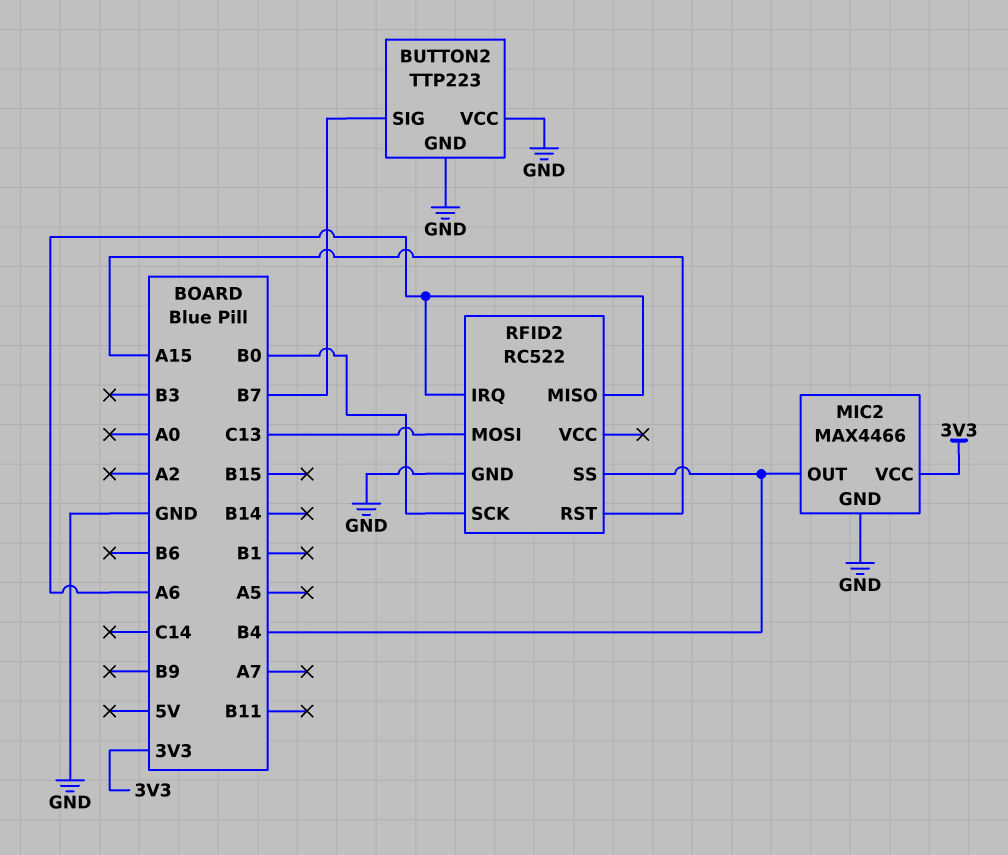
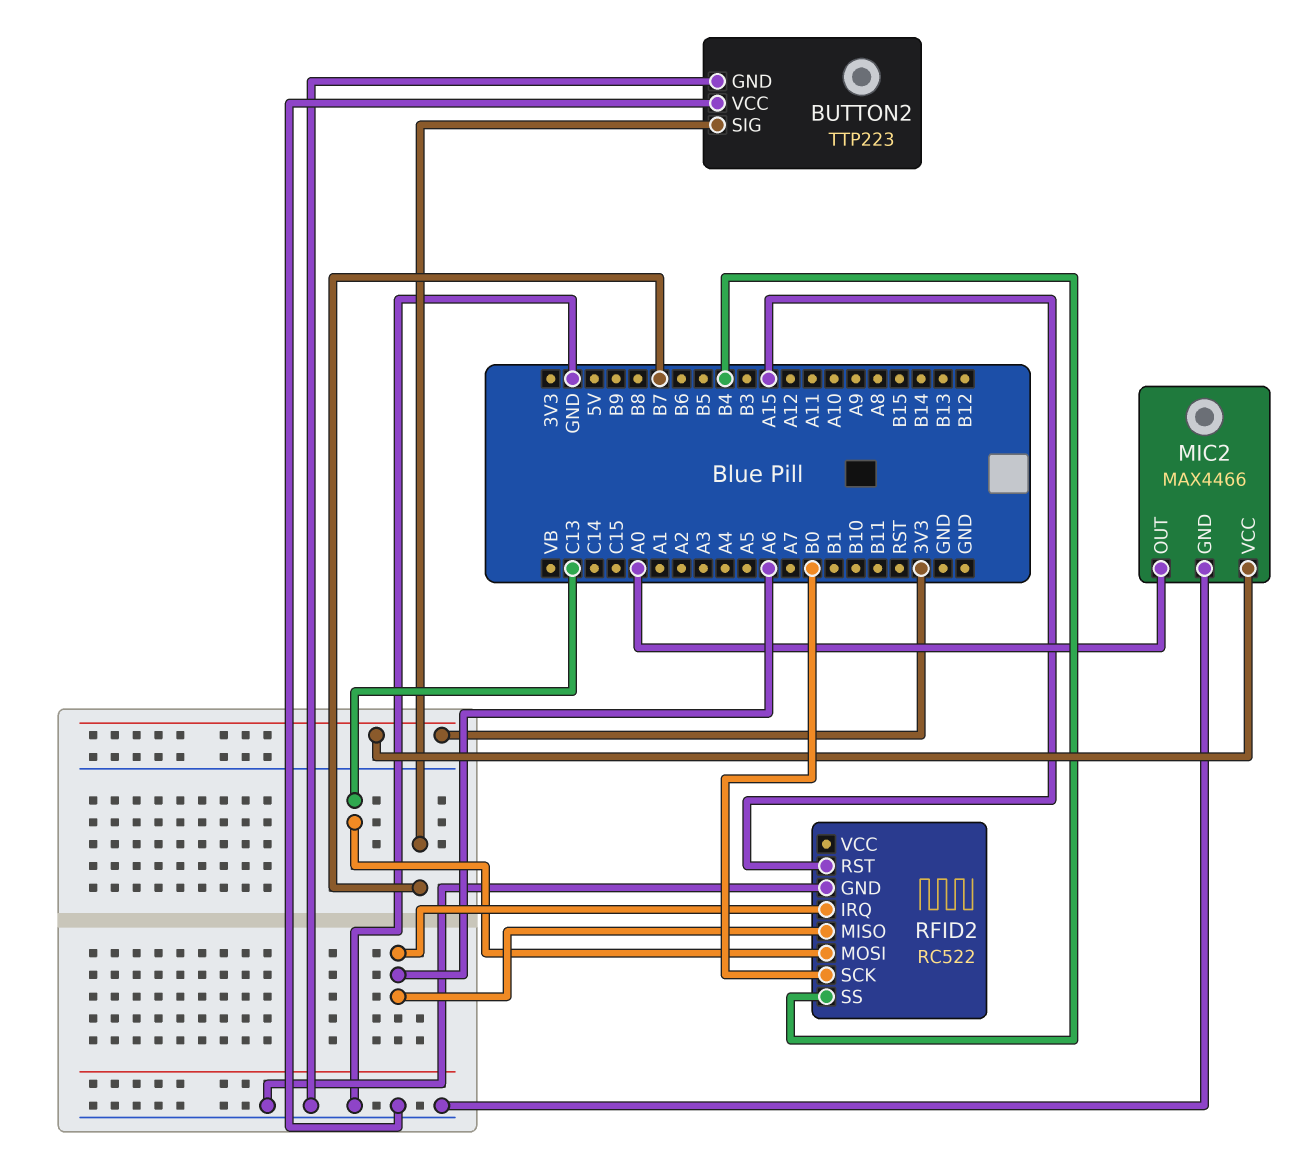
MIC2 pin OUT: B4 -> A0

